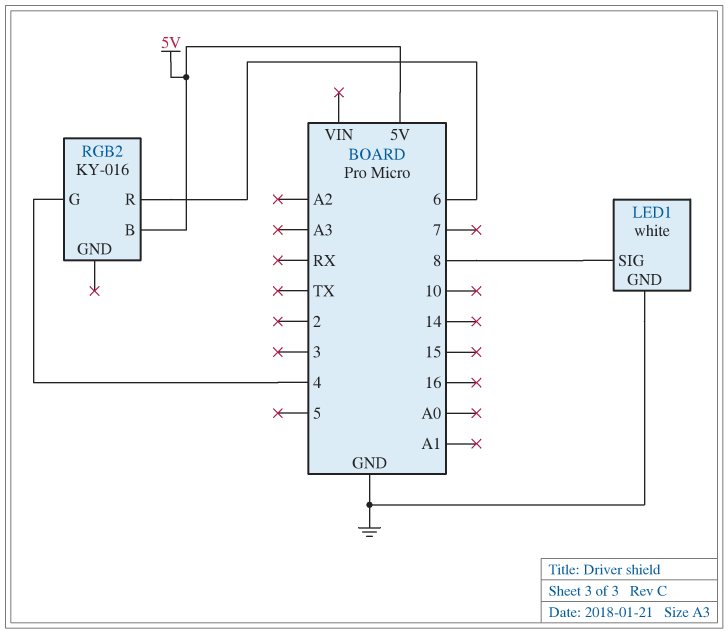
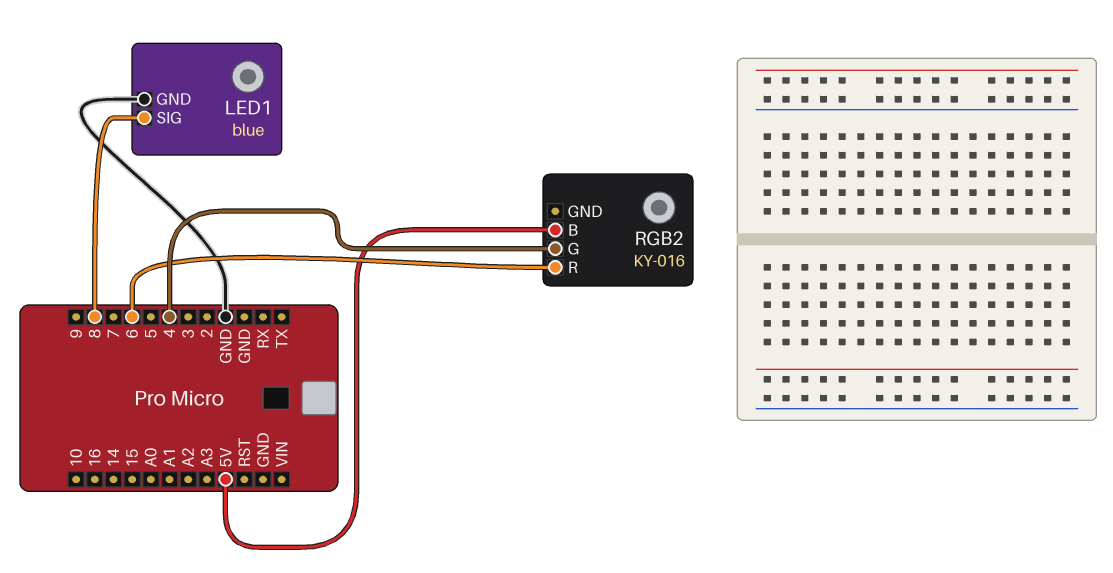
LED1: white -> blue

